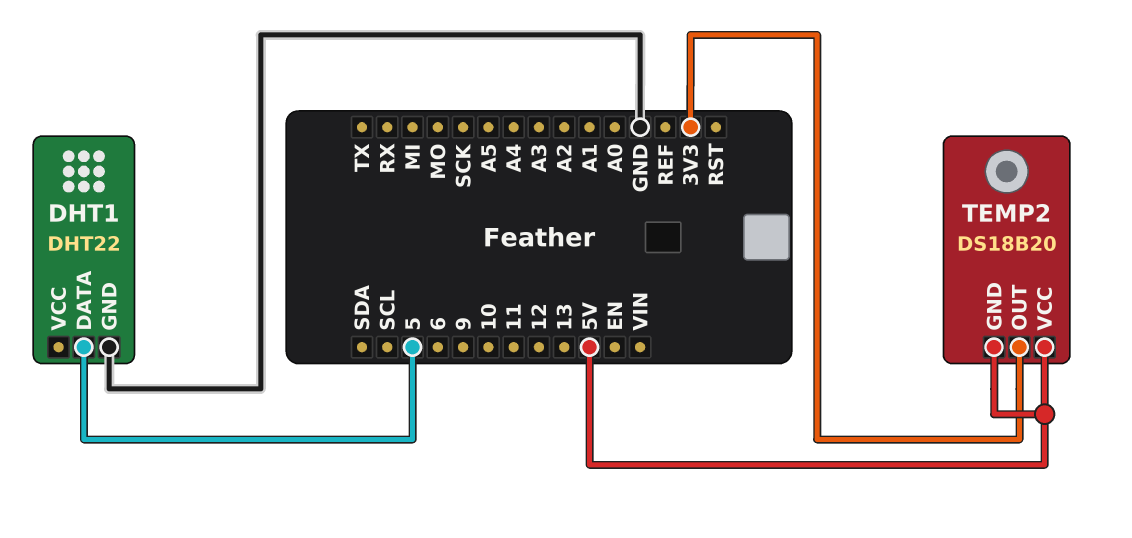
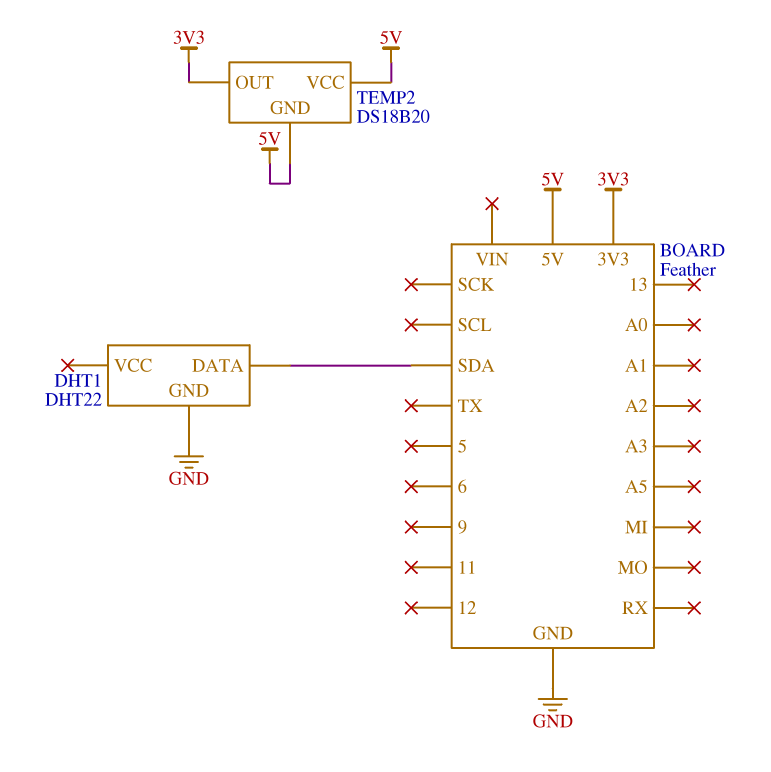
DHT1 pin DATA: 5 -> SDA

